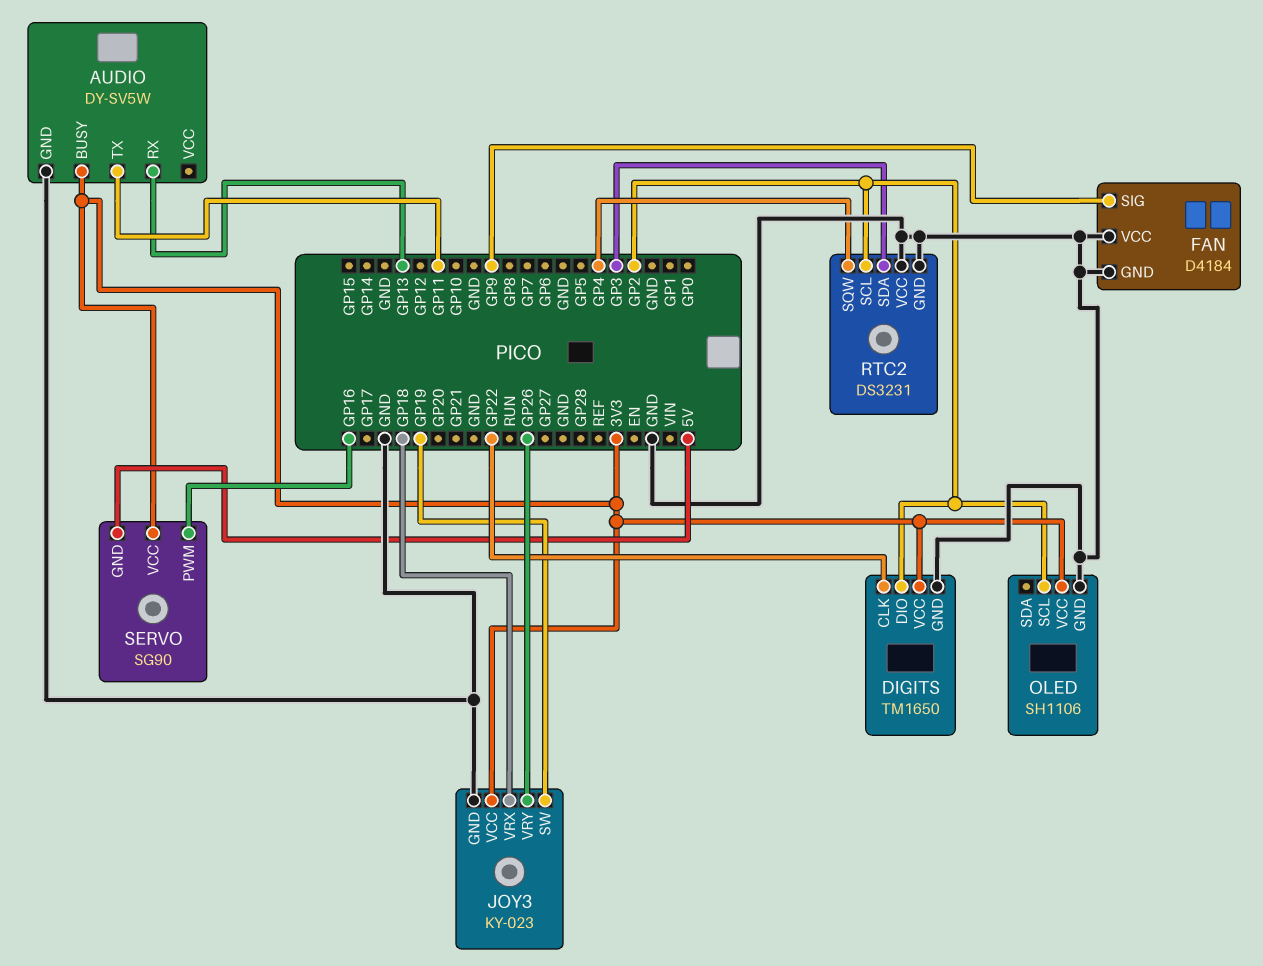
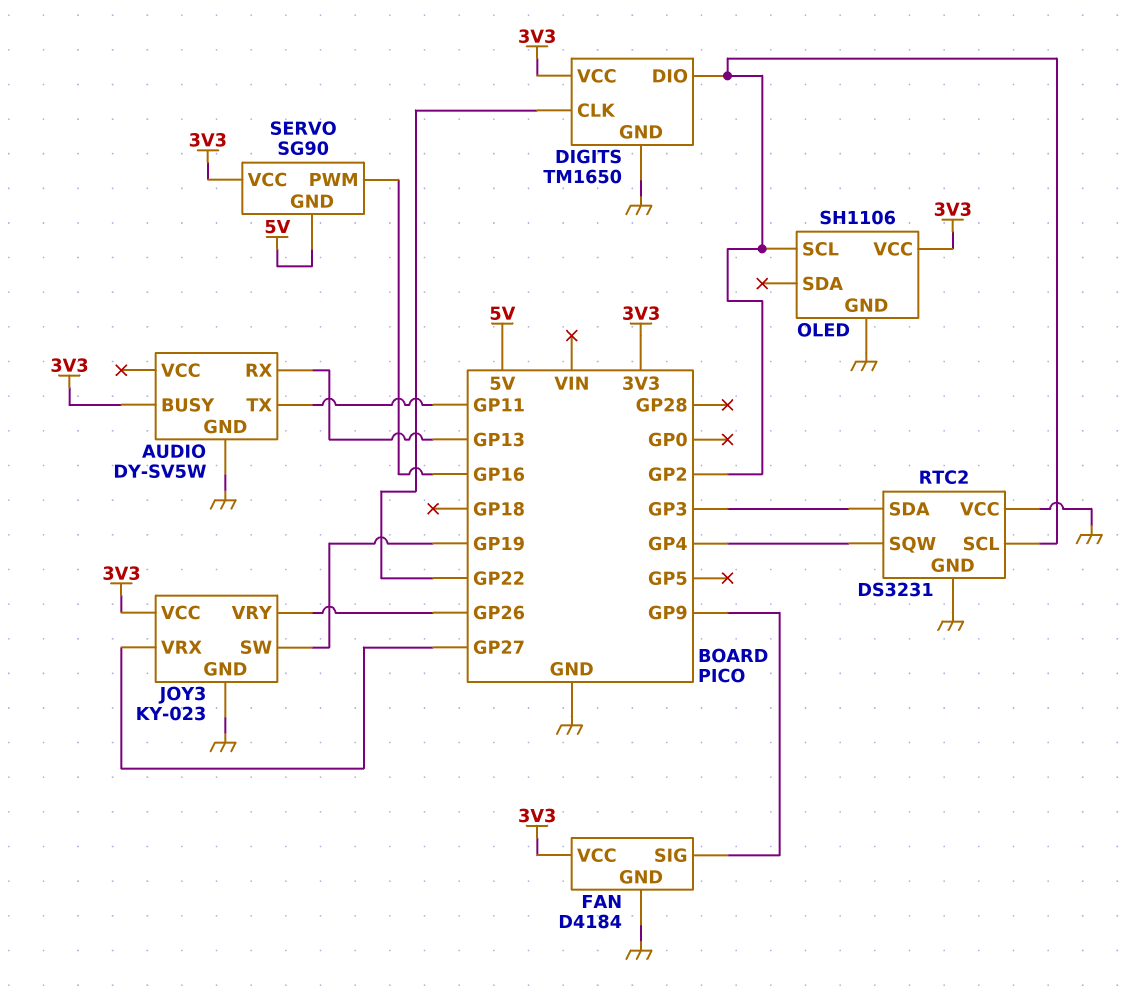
FAN pin VCC: GND -> 3V3
JOY3 pin VRX: GP18 -> GP27

